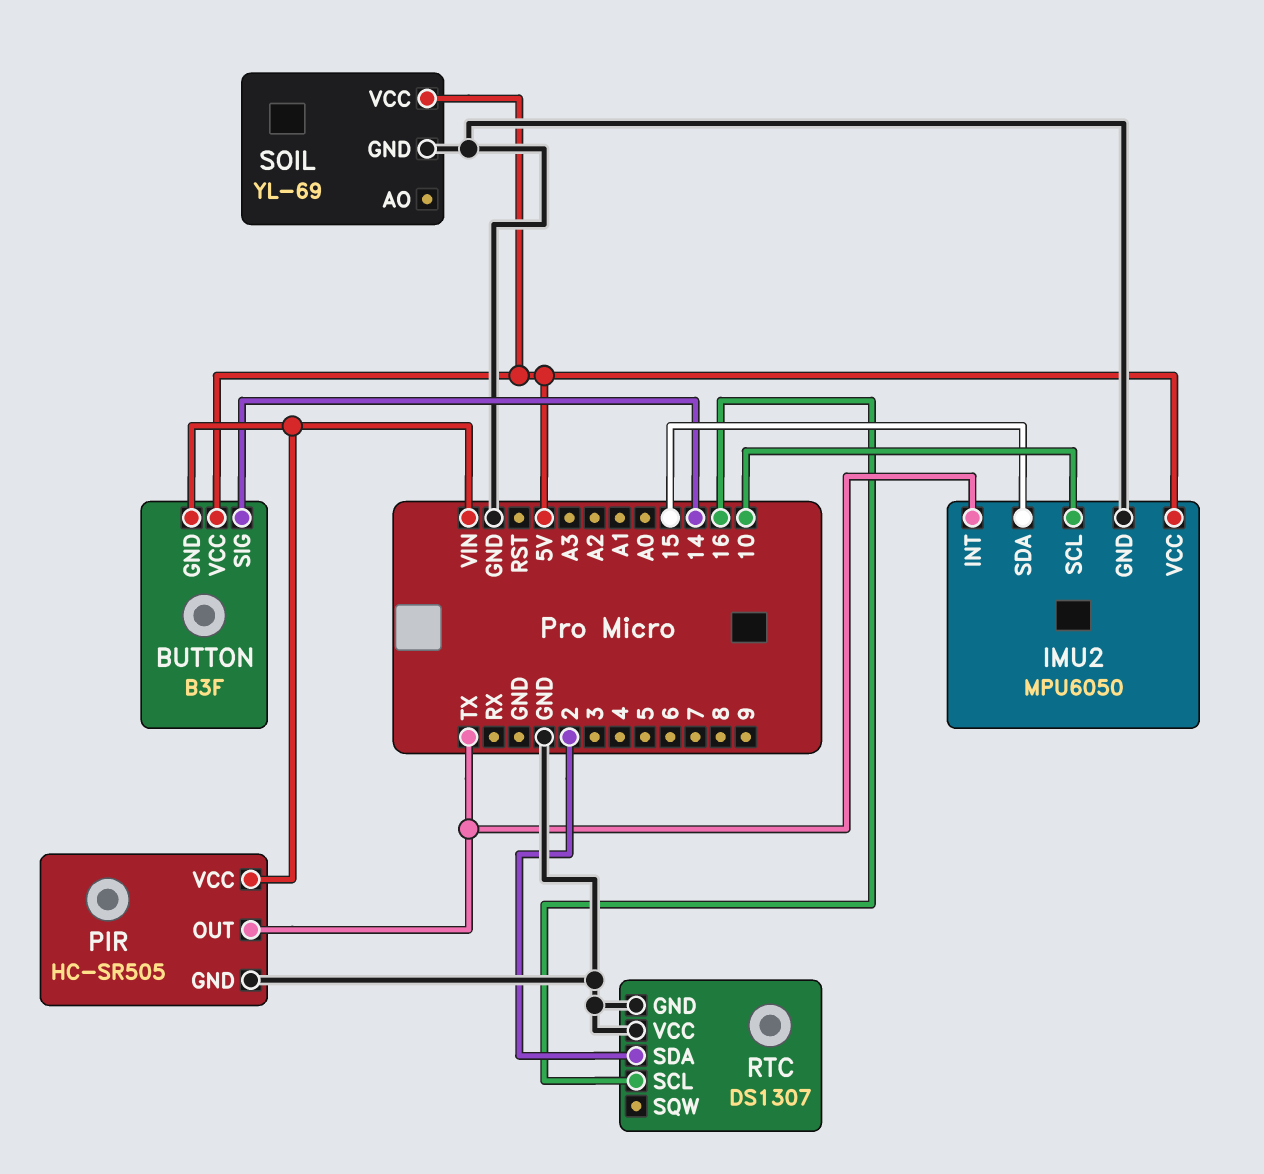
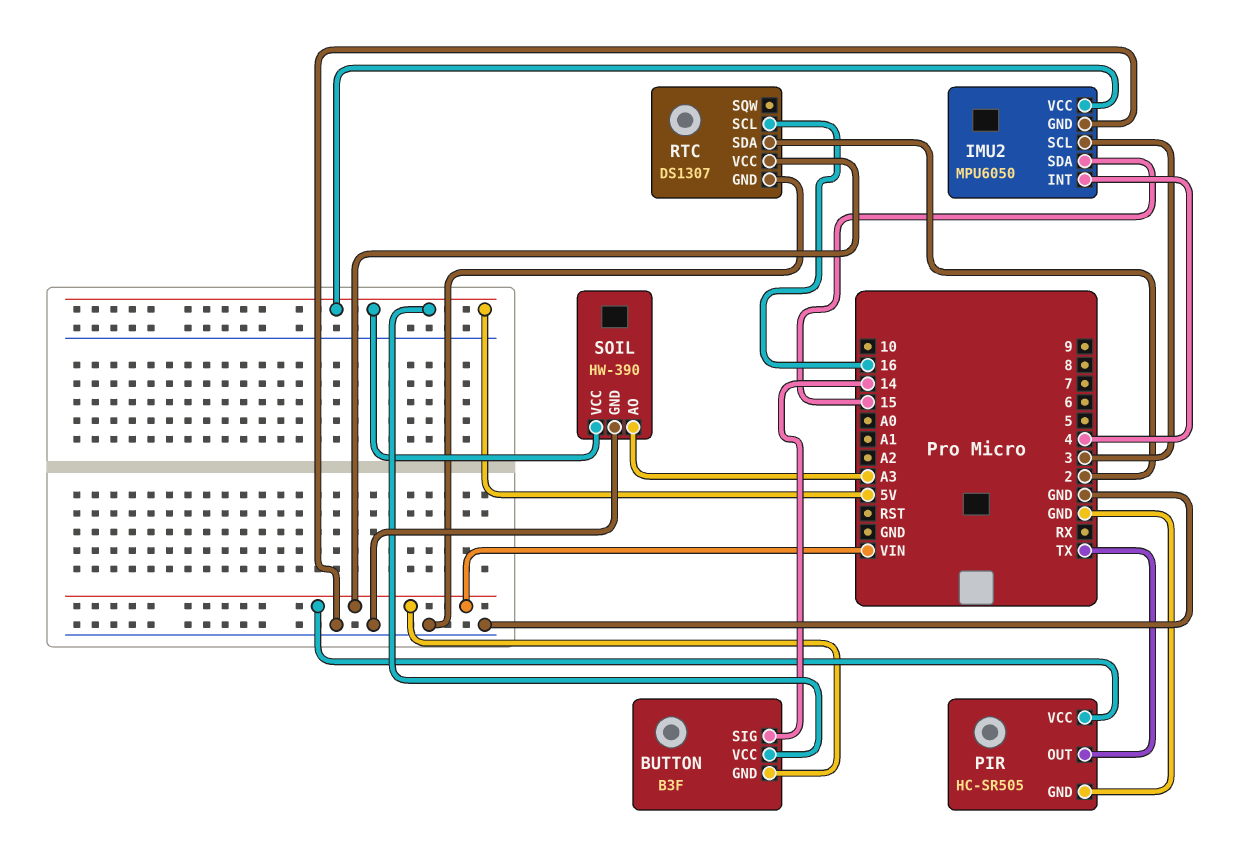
IMU2 pin INT: TX -> 4
IMU2 pin SCL: 10 -> 3
RTC pin VCC: GND -> VIN
SOIL: YL-69 -> HW-390
SOIL pin AO: none -> A3

